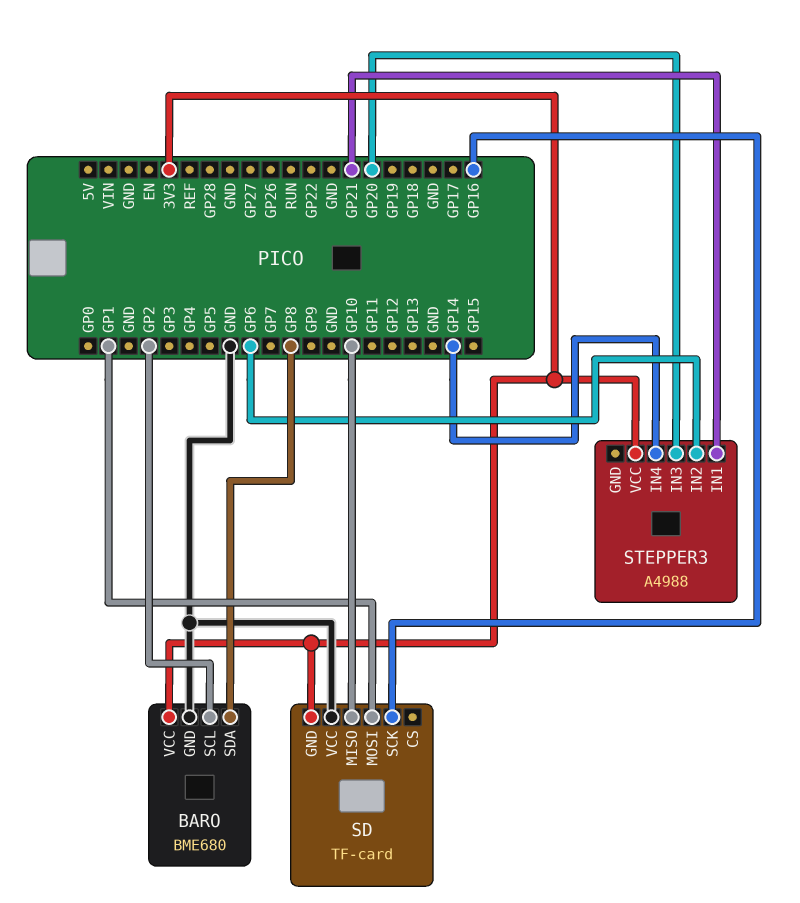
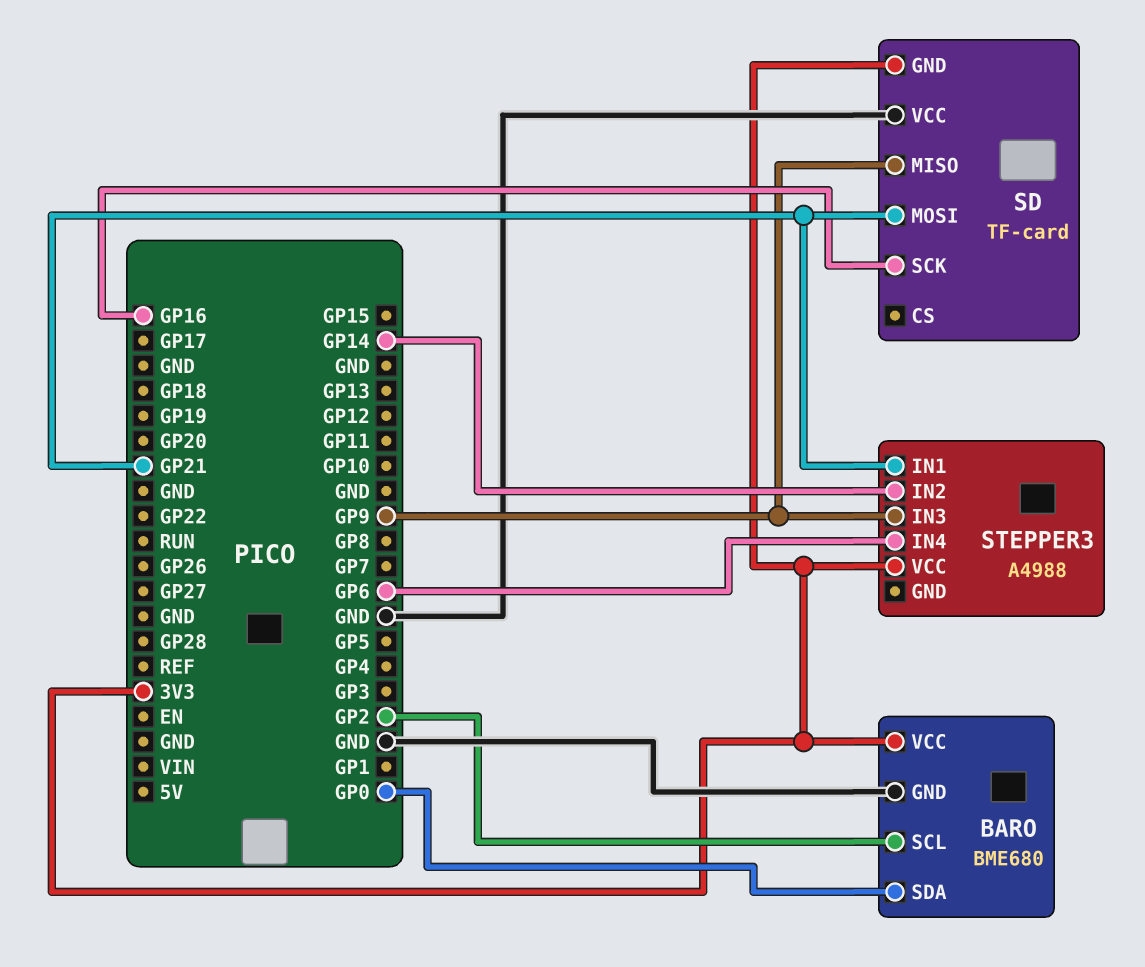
BARO pin SDA: GP8 -> GP0
SD pin MISO: GP10 -> GP9
SD pin MOSI: GP1 -> GP21
STEPPER3 pin IN2: GP6 -> GP14
STEPPER3 pin IN3: GP20 -> GP9
STEPPER3 pin IN4: GP14 -> GP6

